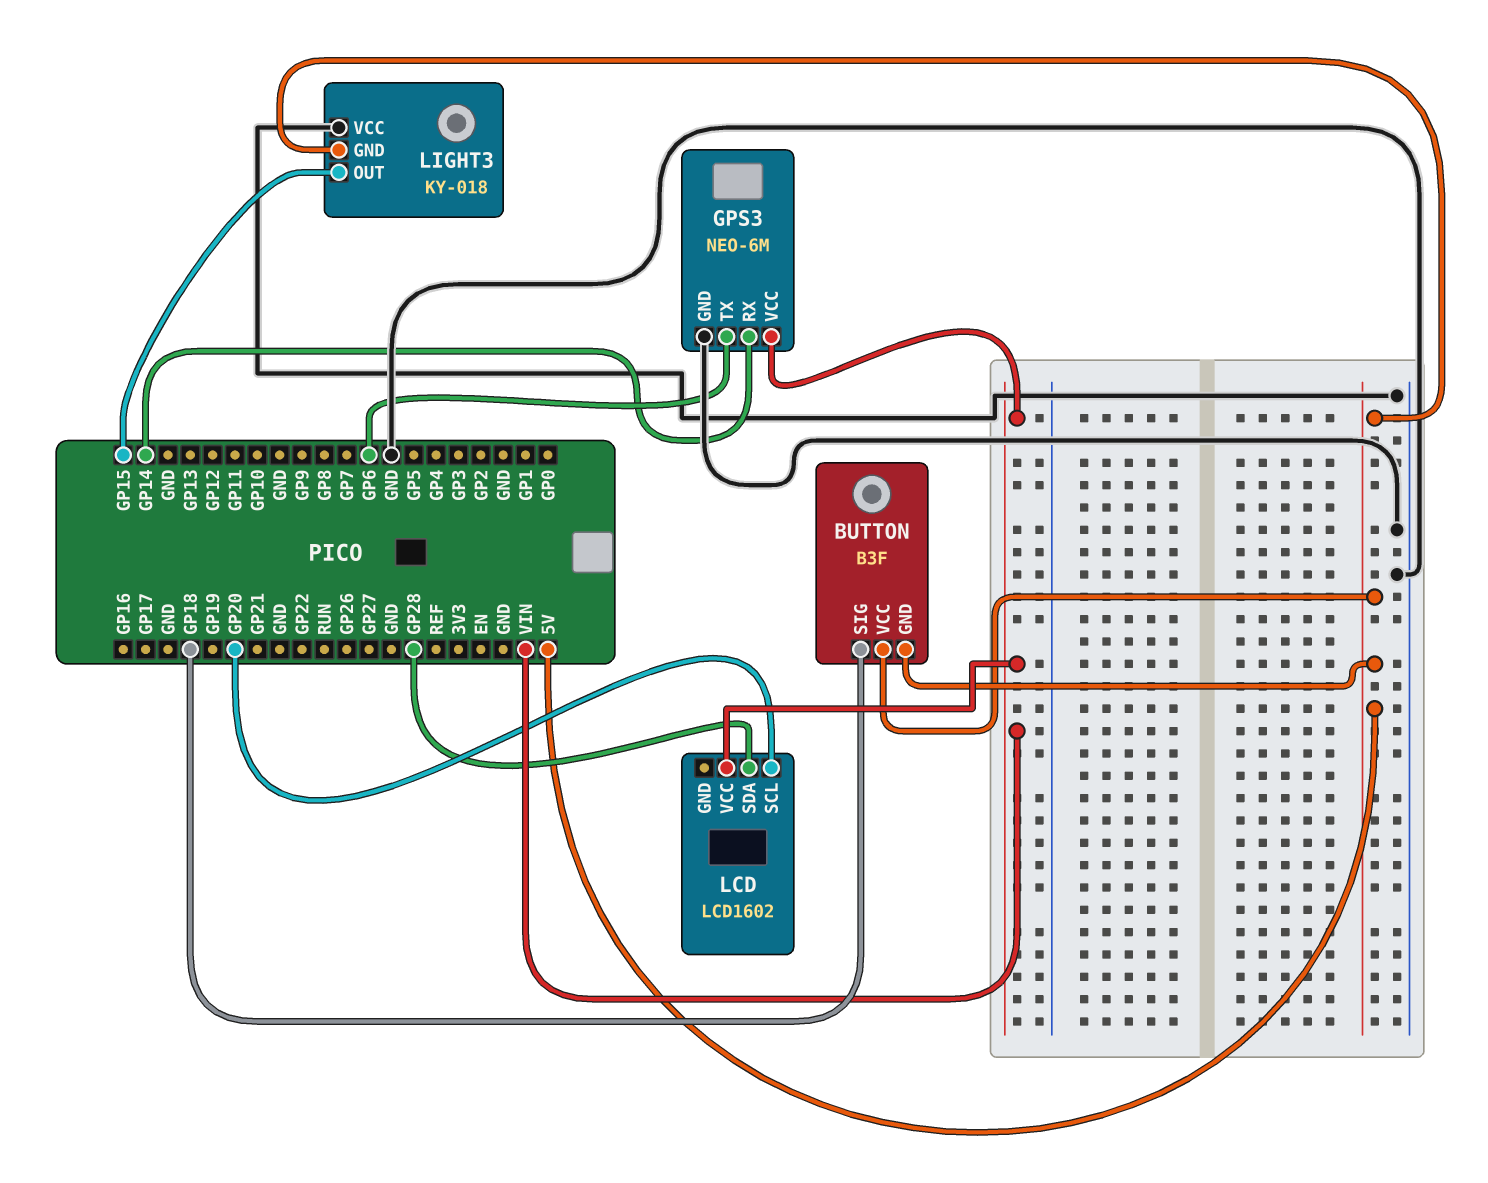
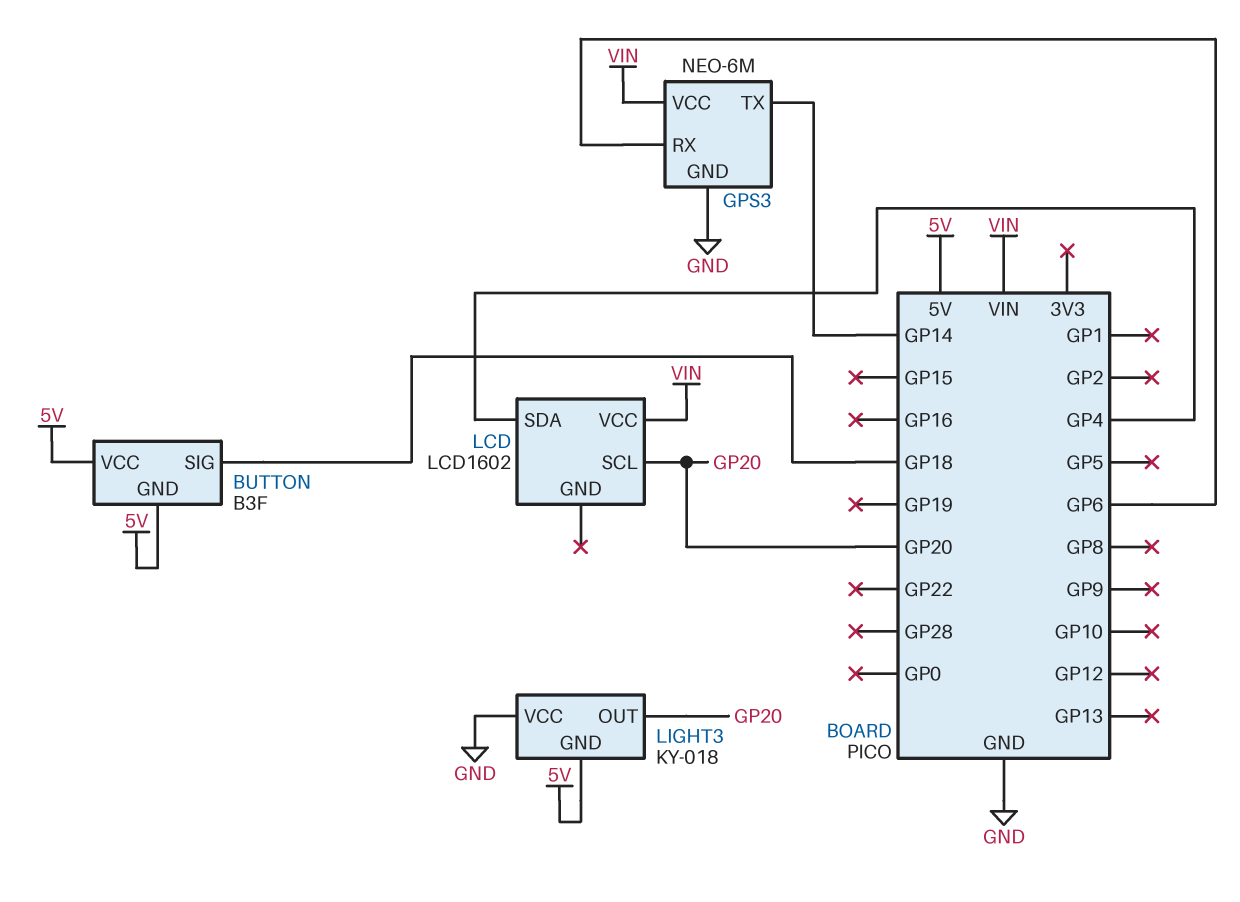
GPS3 pin RX: GP14 -> GP6
GPS3 pin TX: GP6 -> GP14
LCD pin SDA: GP28 -> GP4
LIGHT3 pin OUT: GP15 -> GP20

